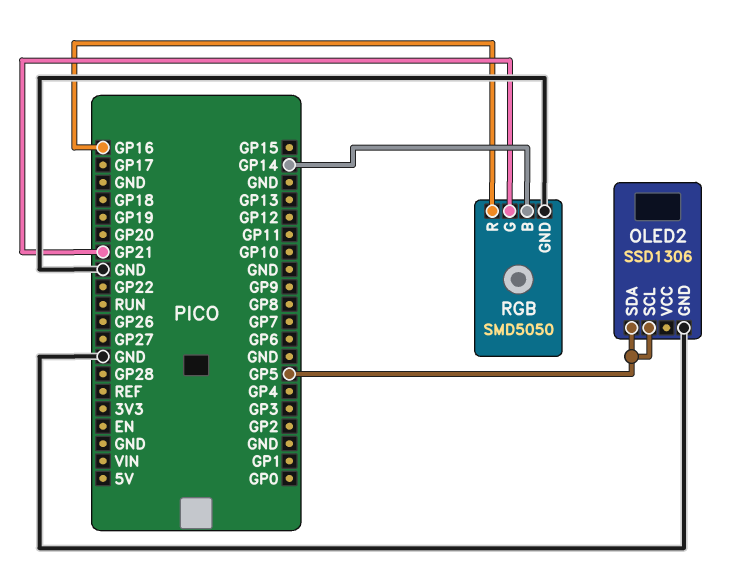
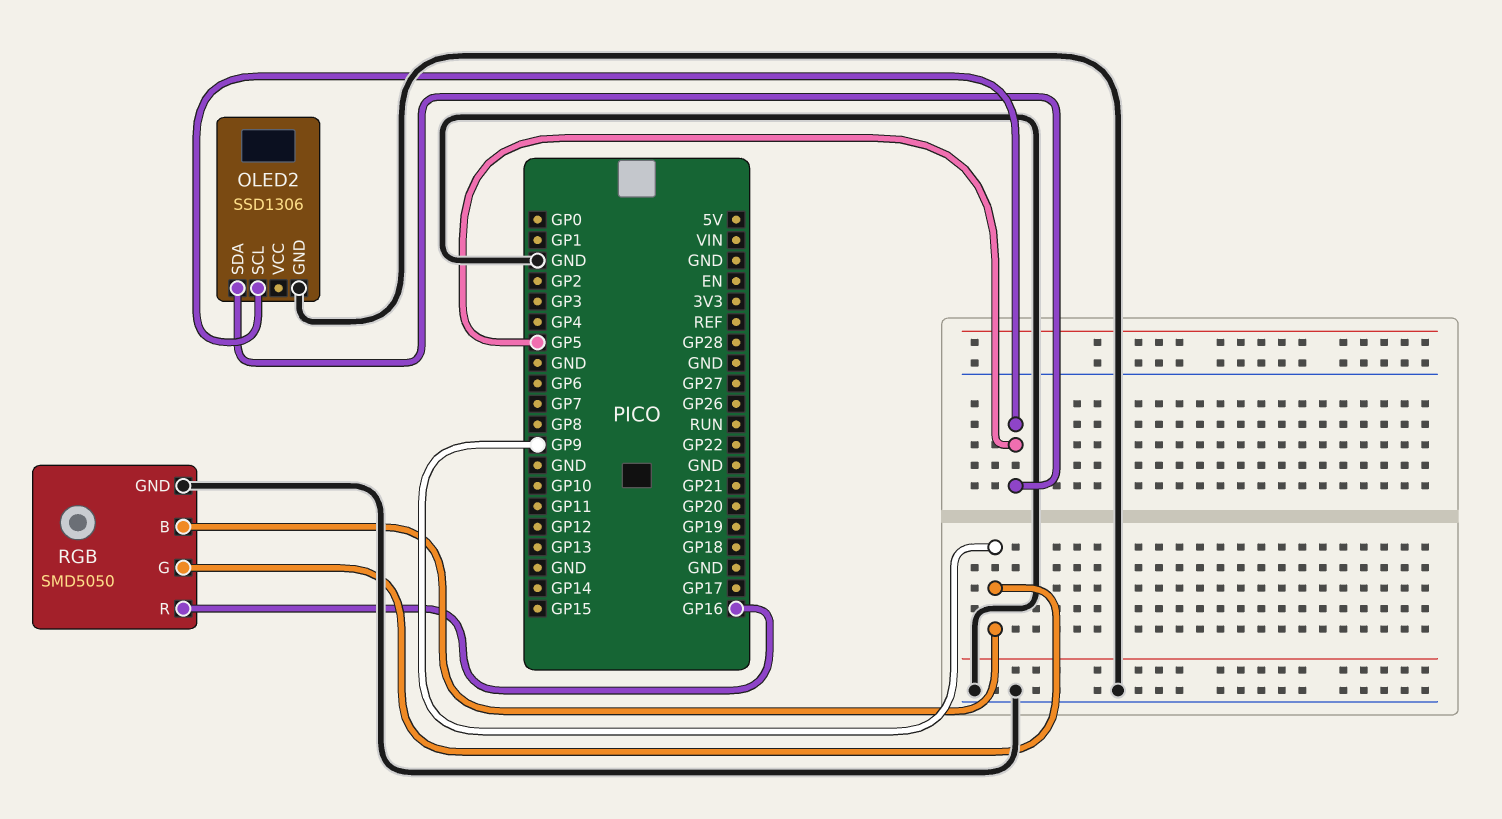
RGB pin B: GP14 -> GP9
RGB pin G: GP21 -> GP9

